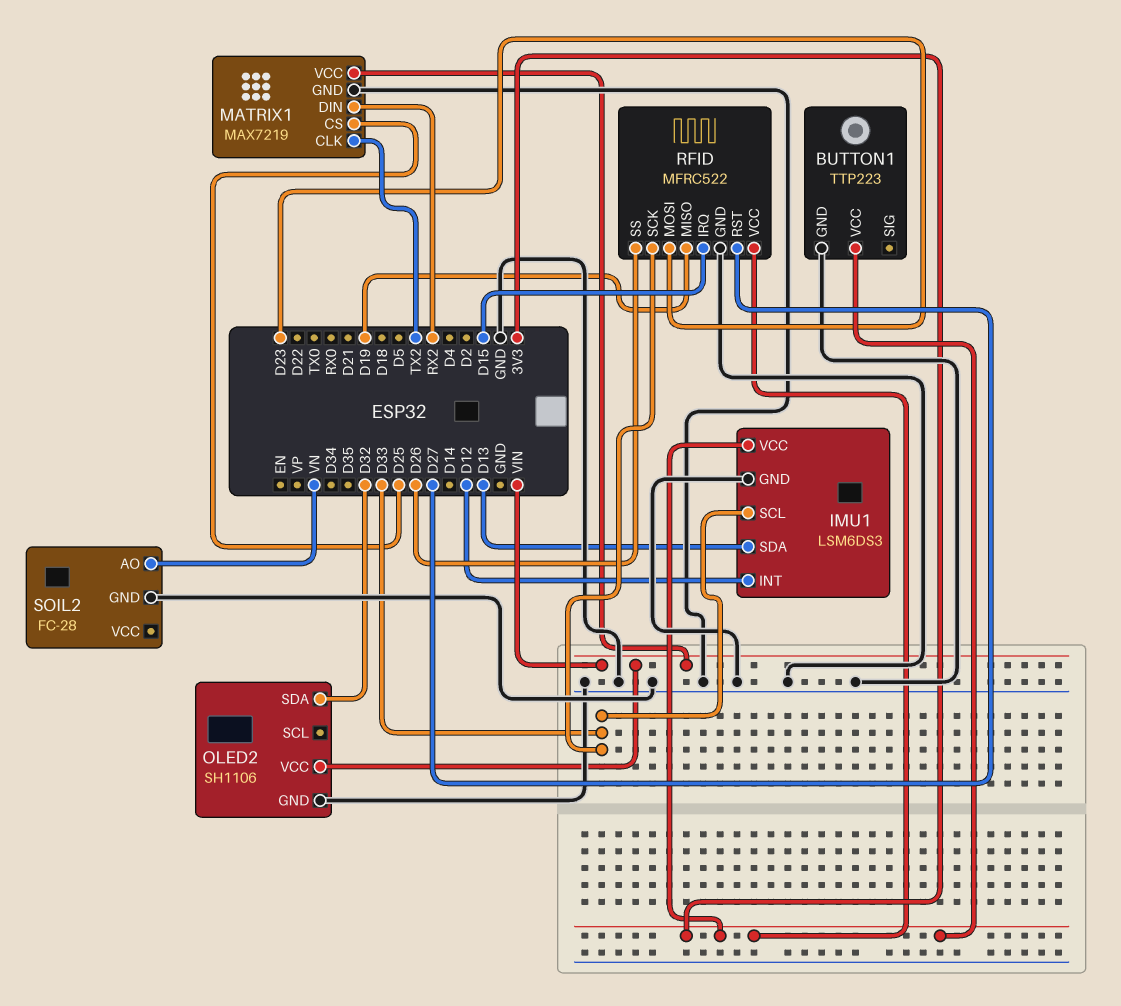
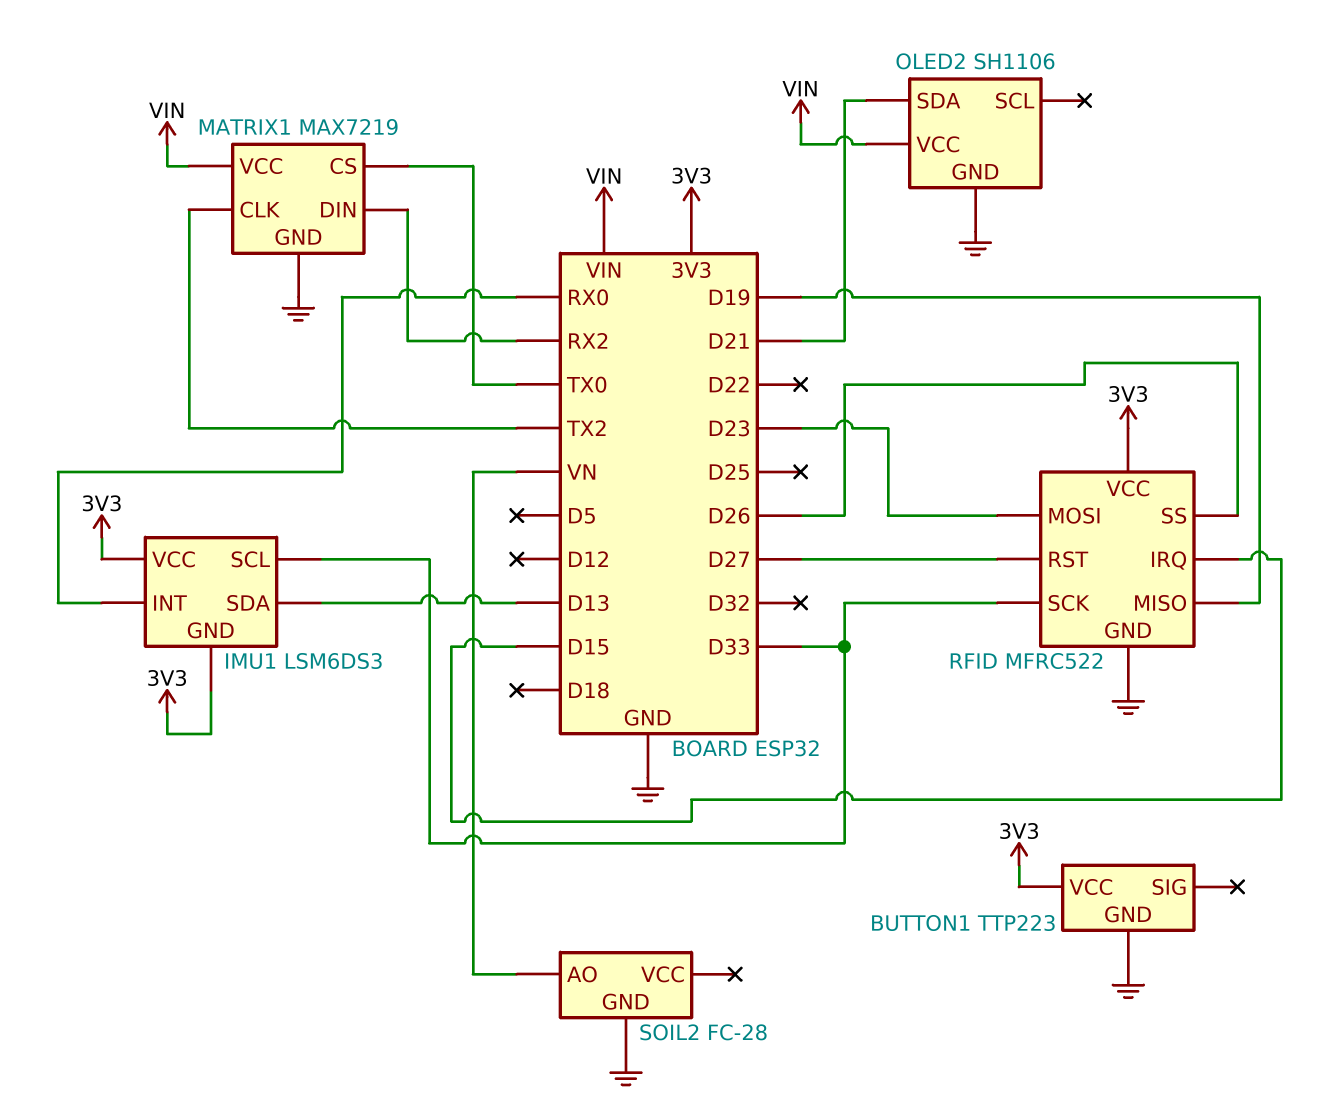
IMU1 pin GND: GND -> 3V3
IMU1 pin INT: D12 -> RX0
MATRIX1 pin CS: D25 -> TX0
OLED2 pin SDA: D32 -> D21

